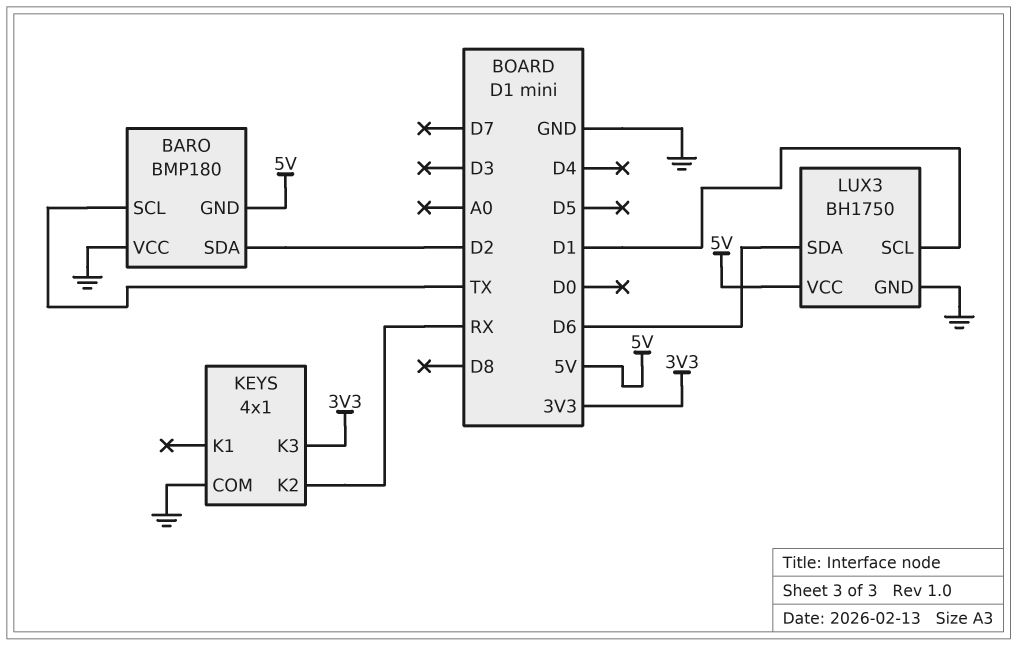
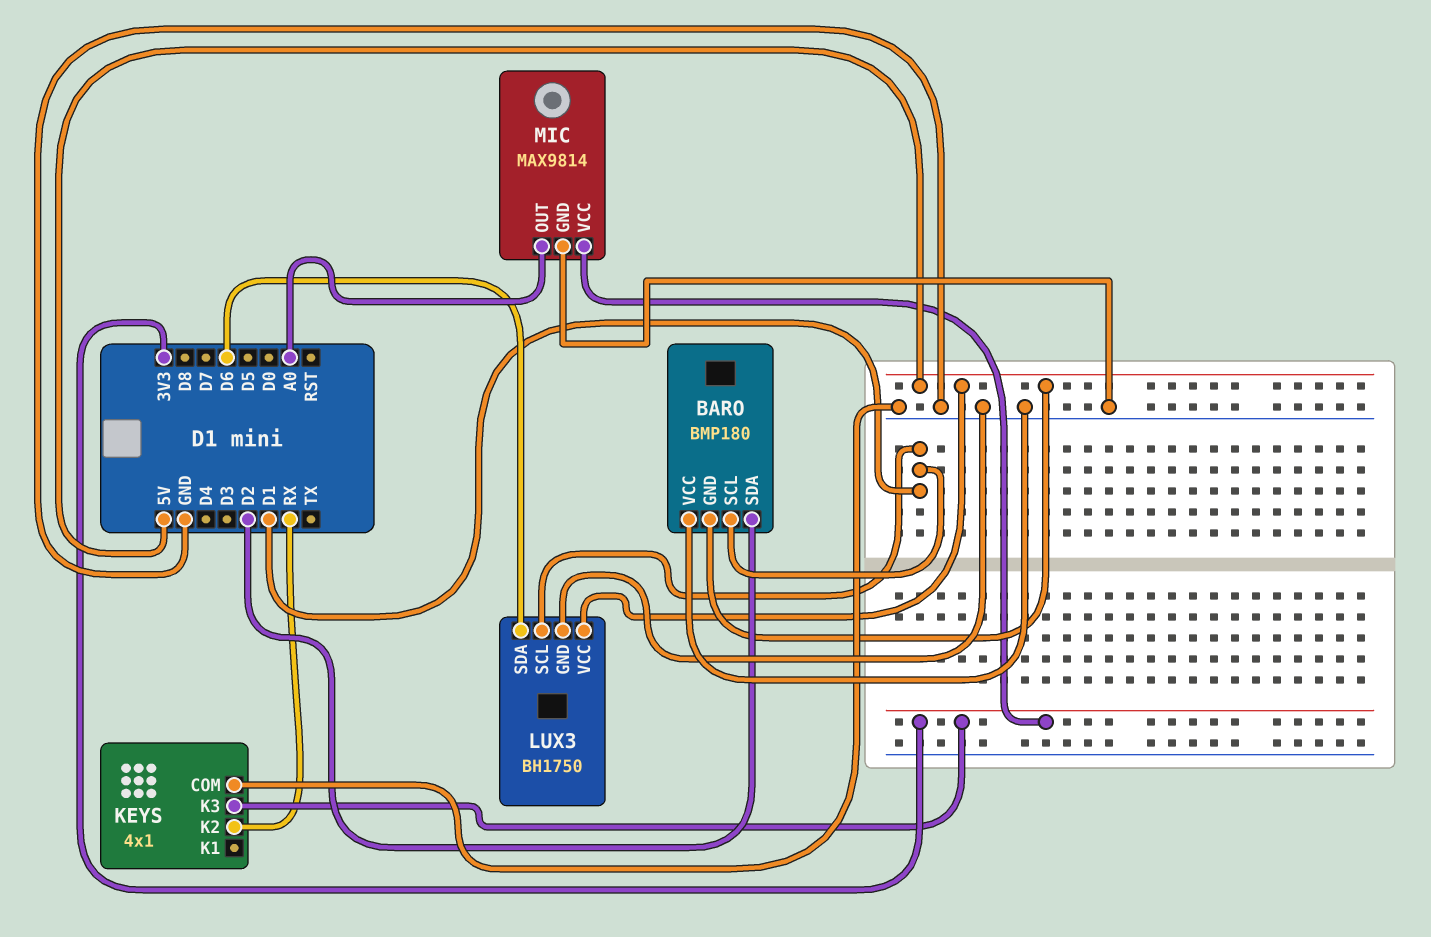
BARO pin SCL: TX -> D1
MIC: none -> MAX9814
MIC pin GND: none -> GND
MIC pin OUT: none -> A0
MIC pin VCC: none -> 3V3

